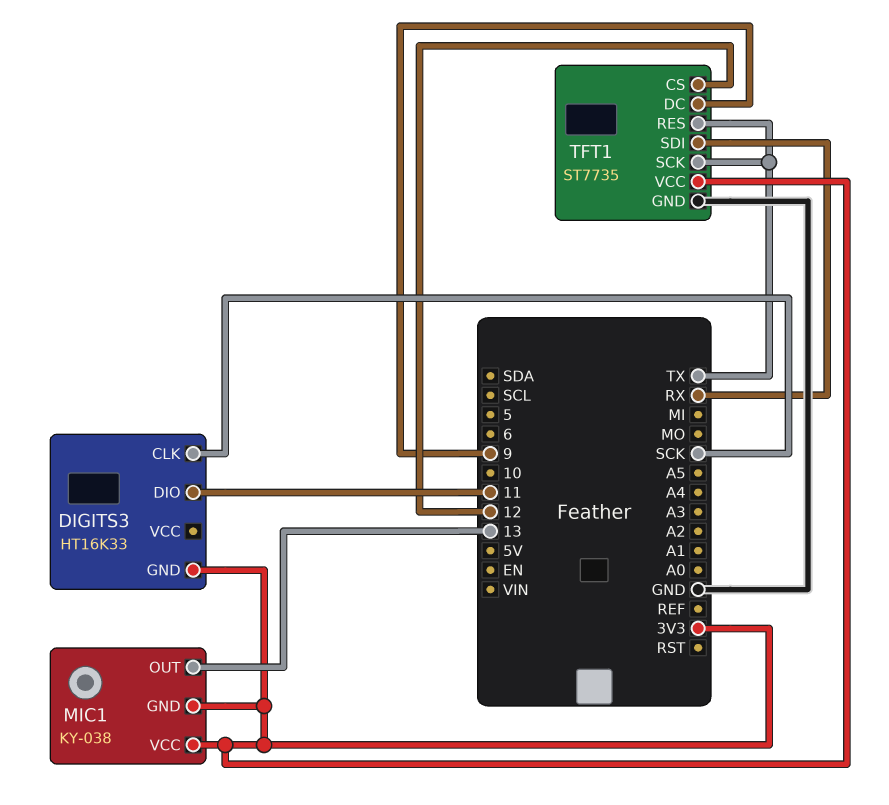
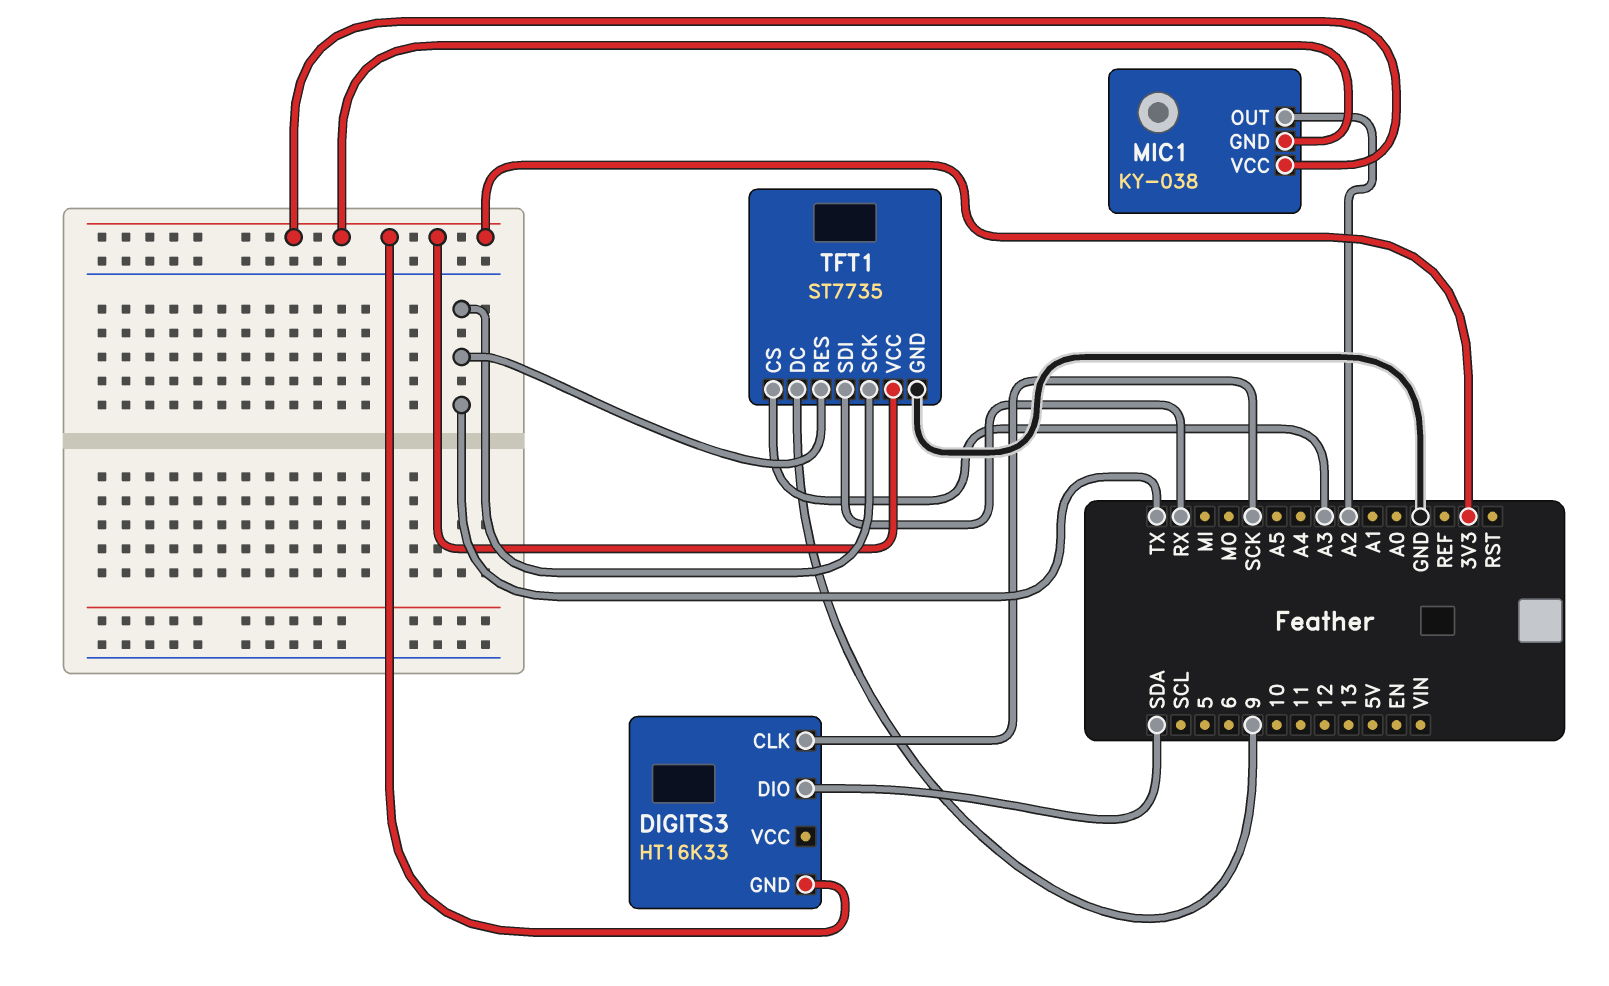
DIGITS3 pin DIO: 11 -> SDA
MIC1 pin OUT: 13 -> A2
TFT1 pin CS: 12 -> A3

